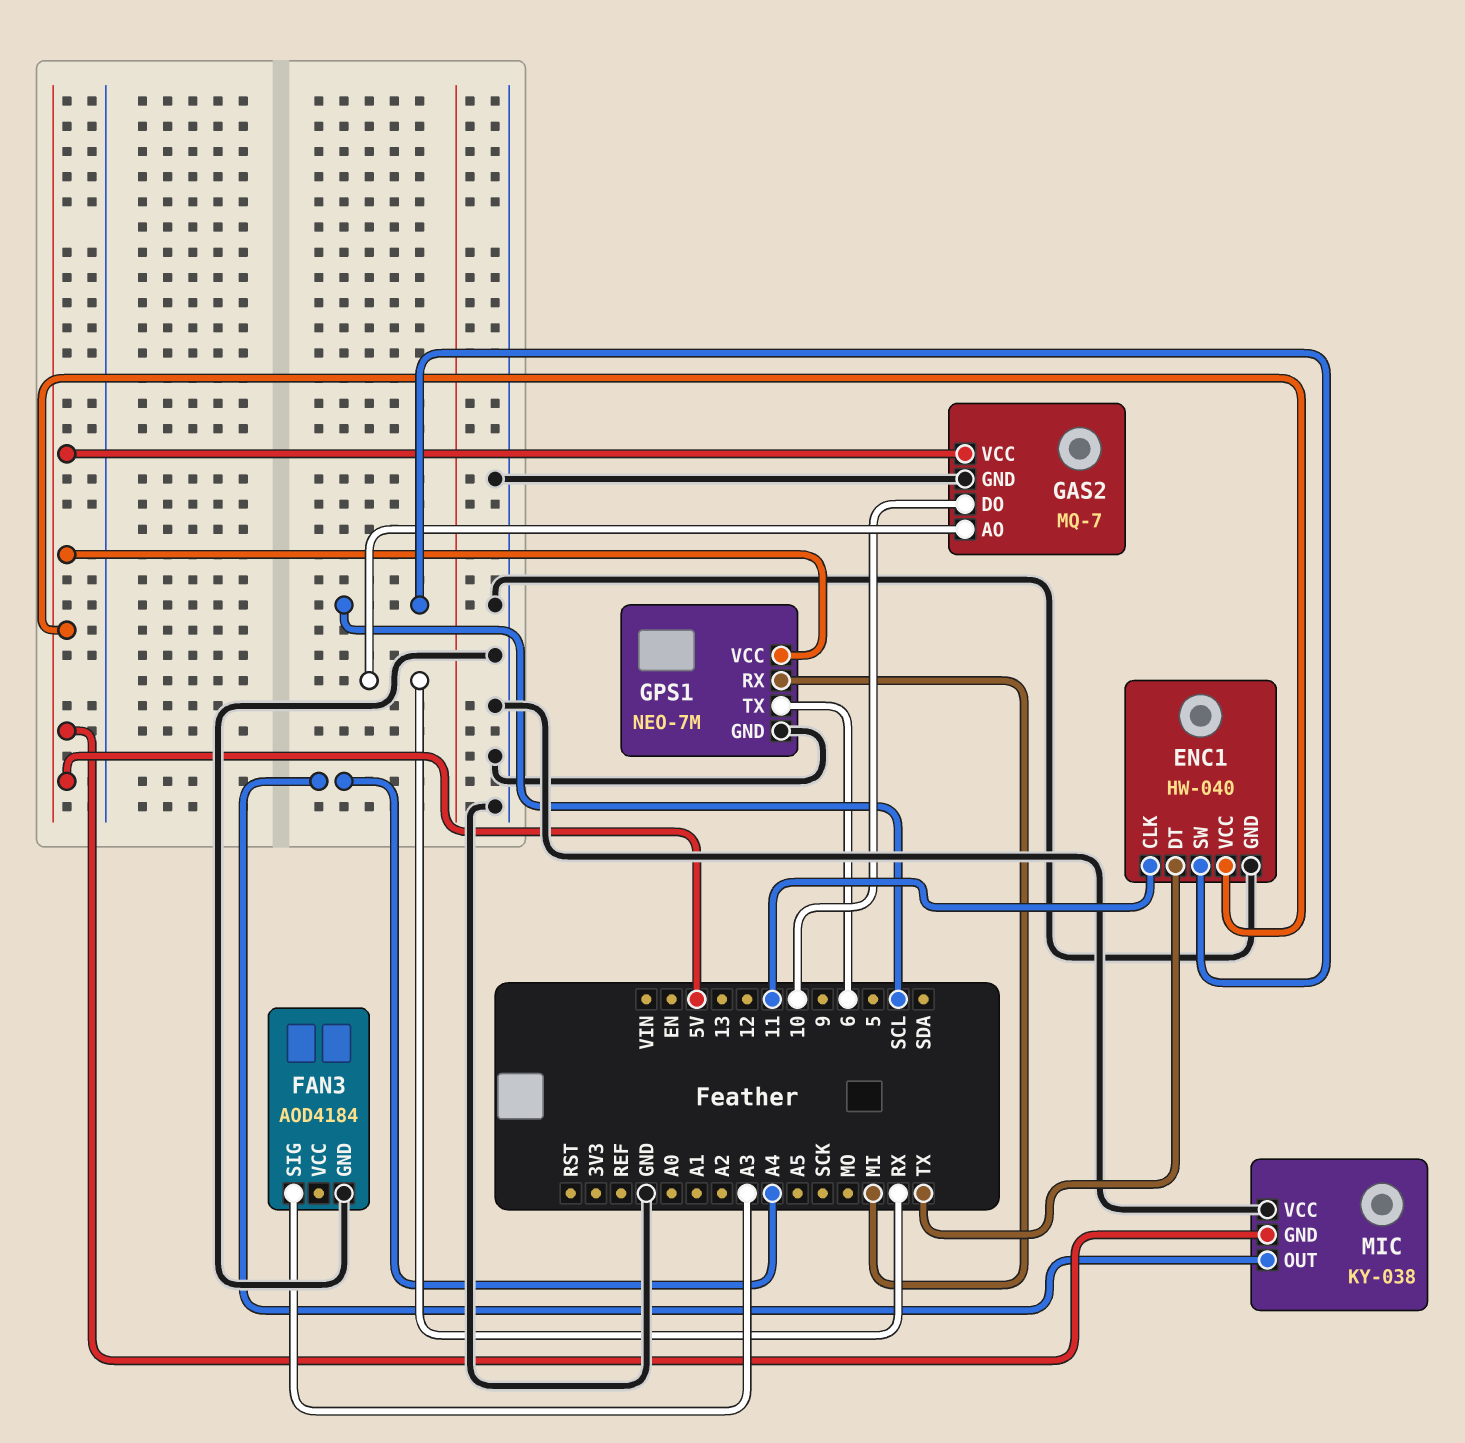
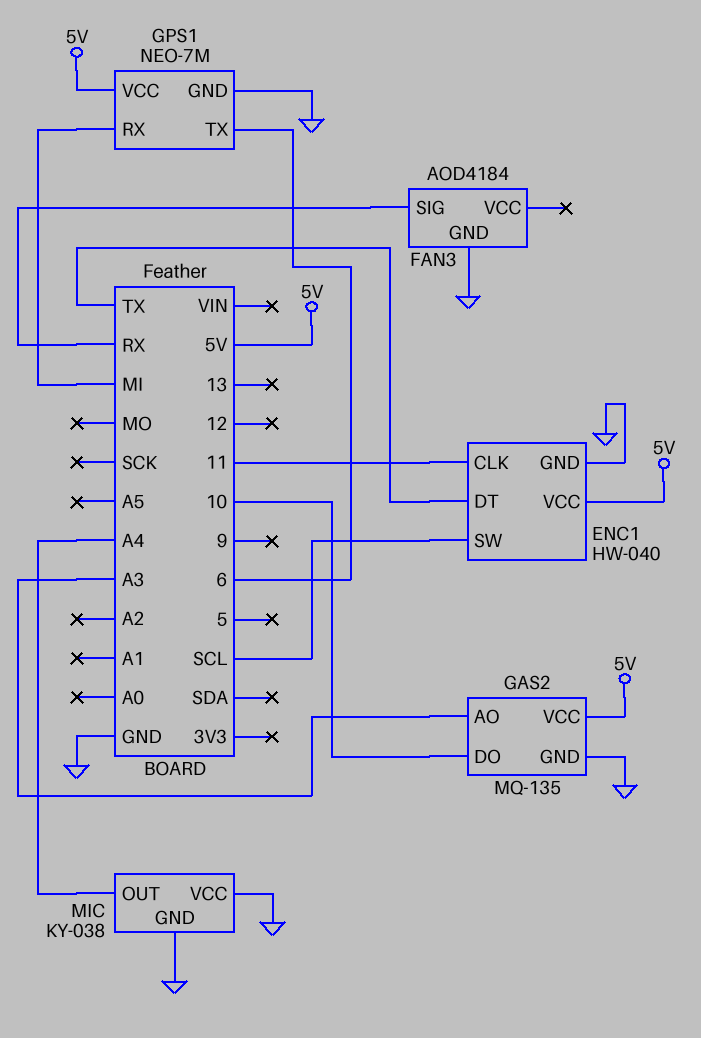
FAN3 pin SIG: A3 -> RX
GAS2: MQ-7 -> MQ-135
GAS2 pin AO: RX -> A3
MIC pin GND: 5V -> GND

